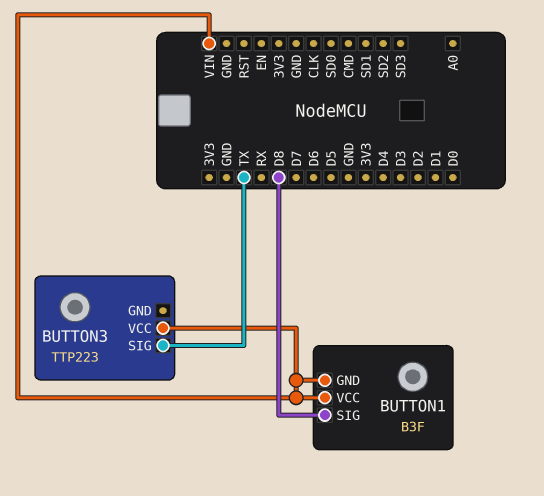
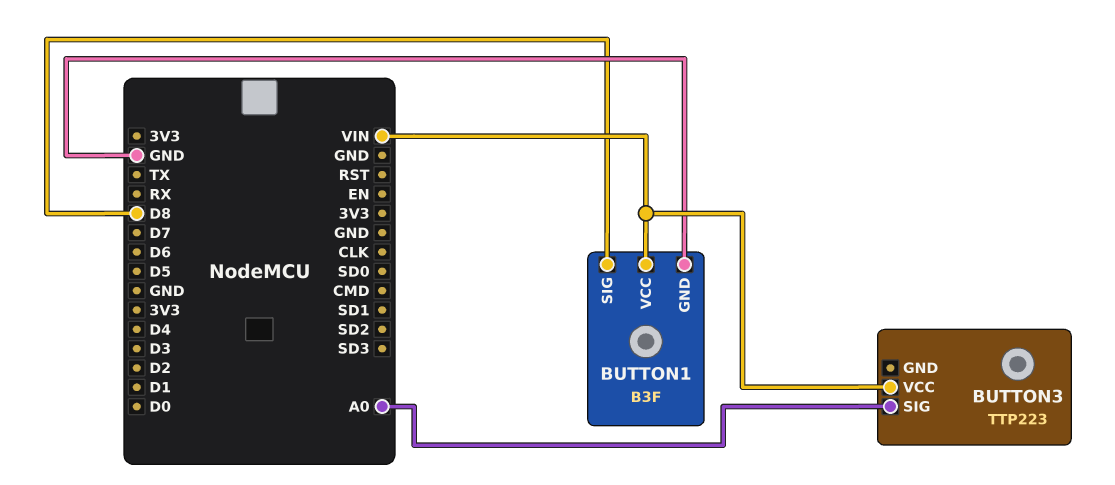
BUTTON1 pin GND: VIN -> GND
BUTTON3 pin SIG: TX -> A0

